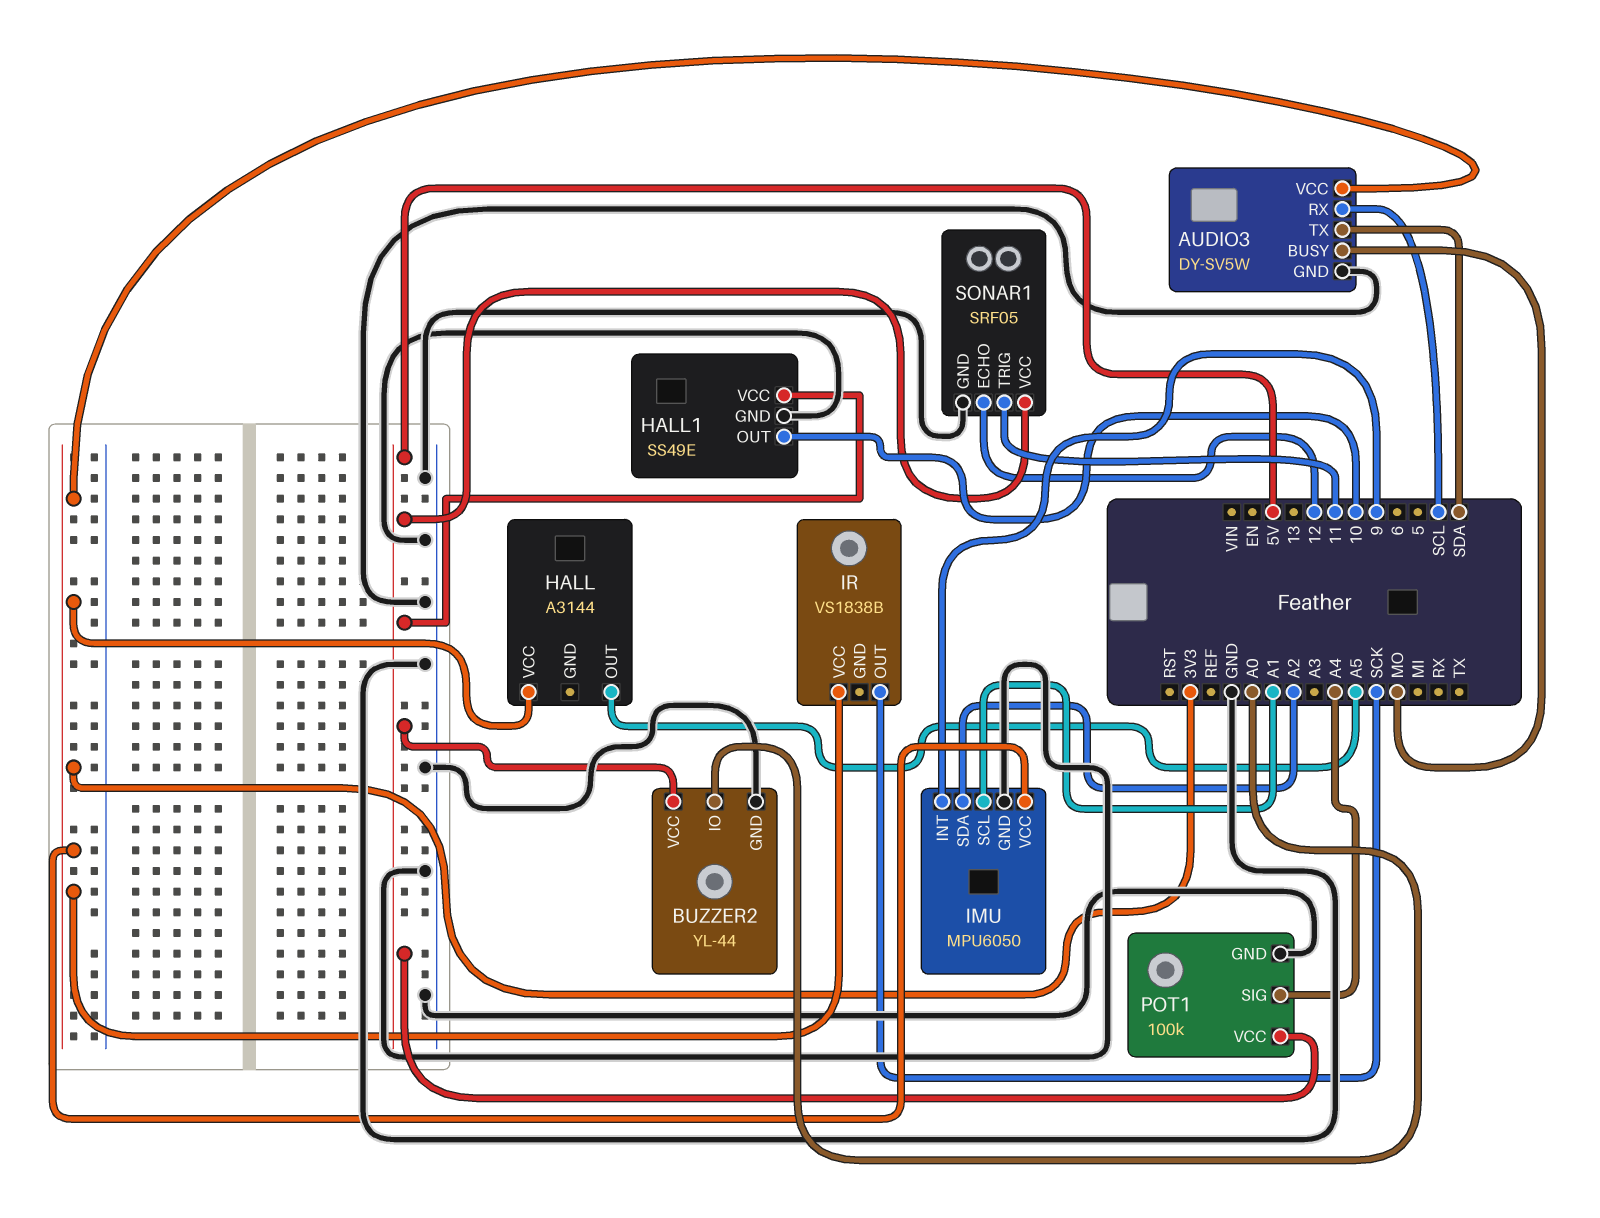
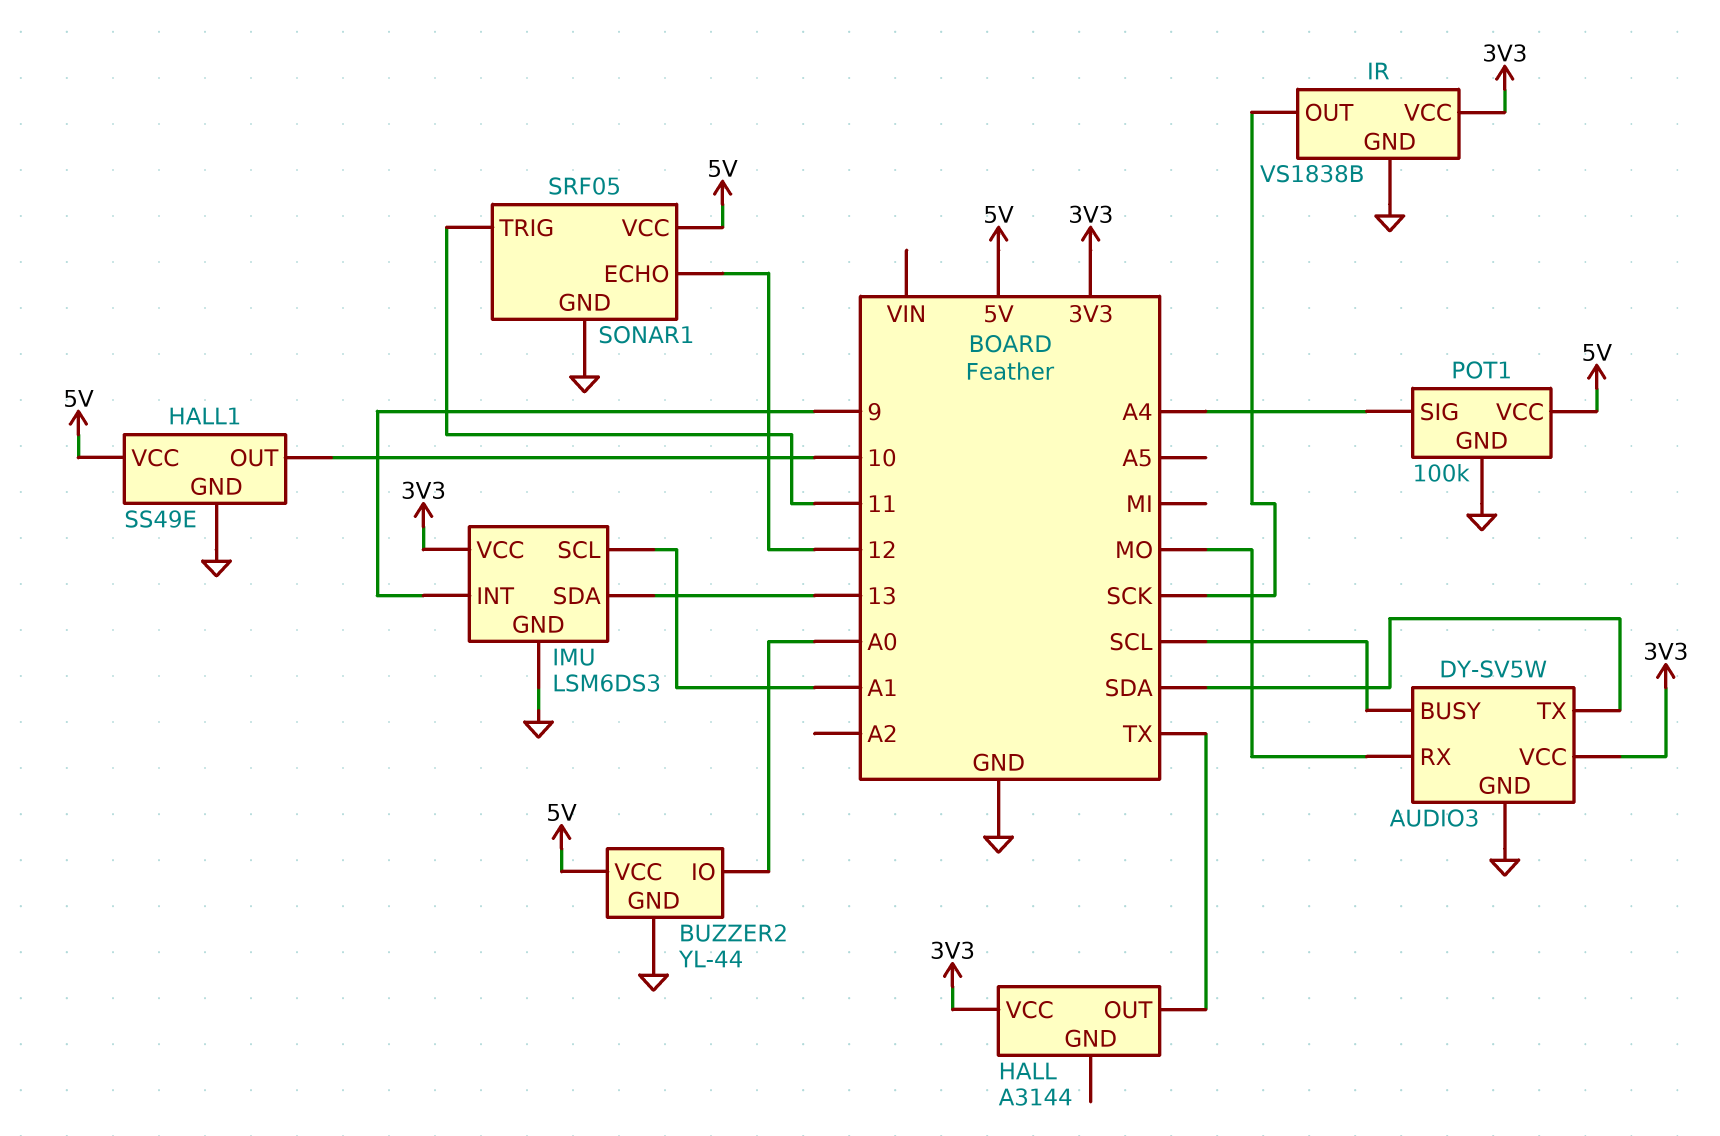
AUDIO3 pin BUSY: MO -> SCL
AUDIO3 pin RX: SCL -> MO
HALL pin OUT: A5 -> TX
IMU: MPU6050 -> LSM6DS3
IMU pin SDA: A2 -> 13
IR pin GND: none -> GND

